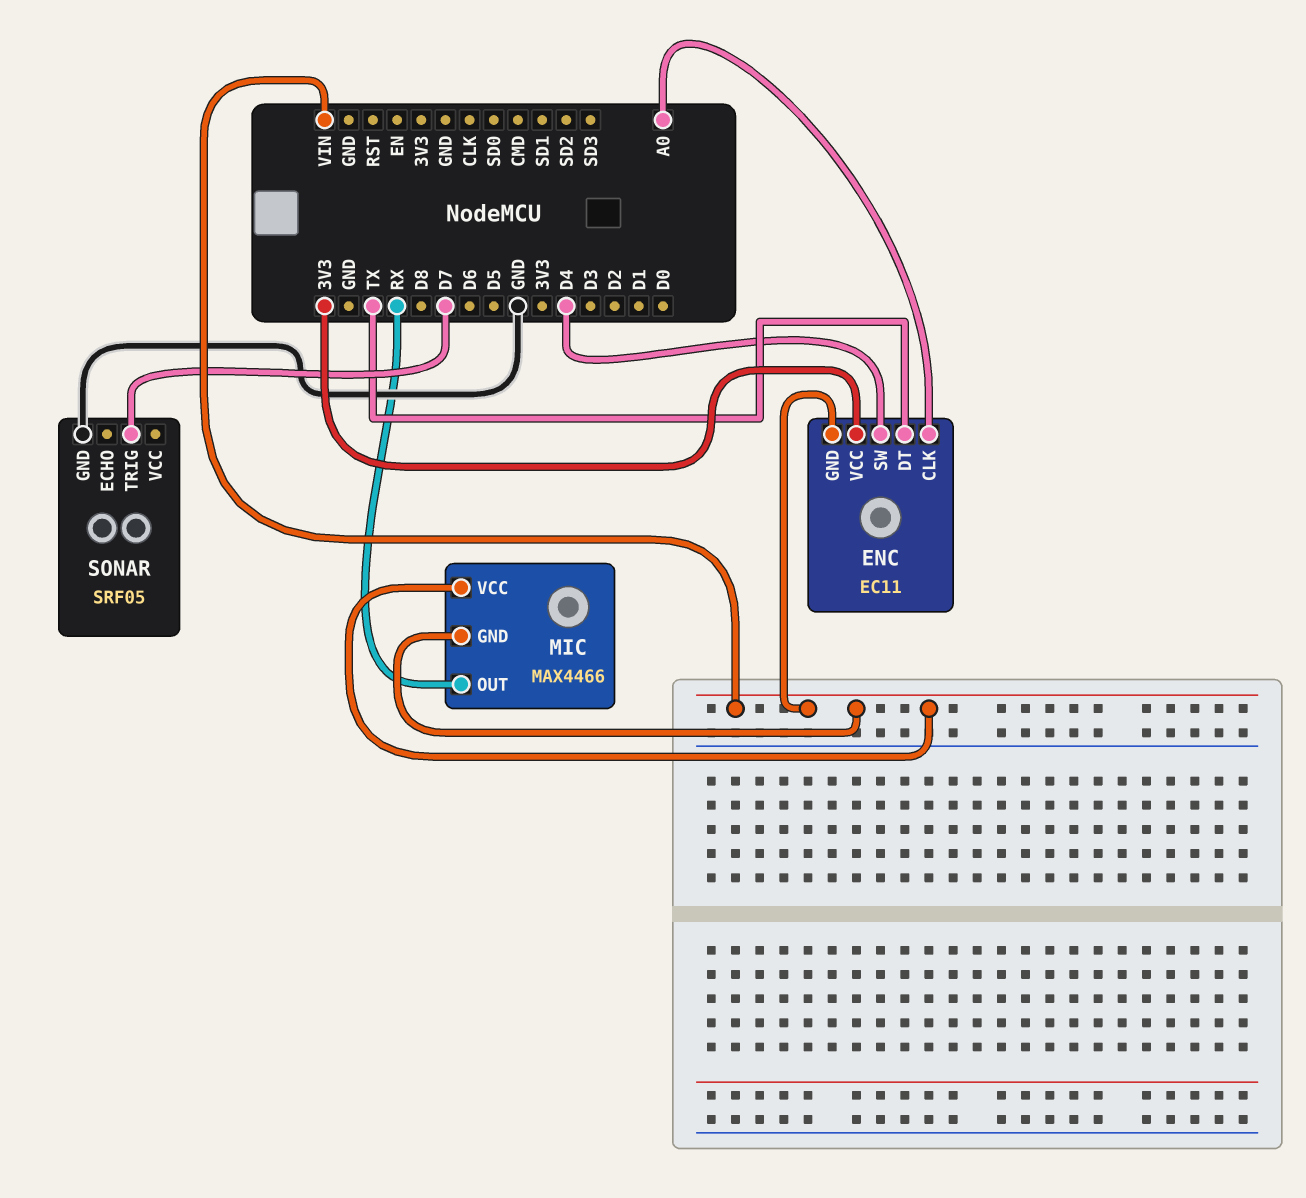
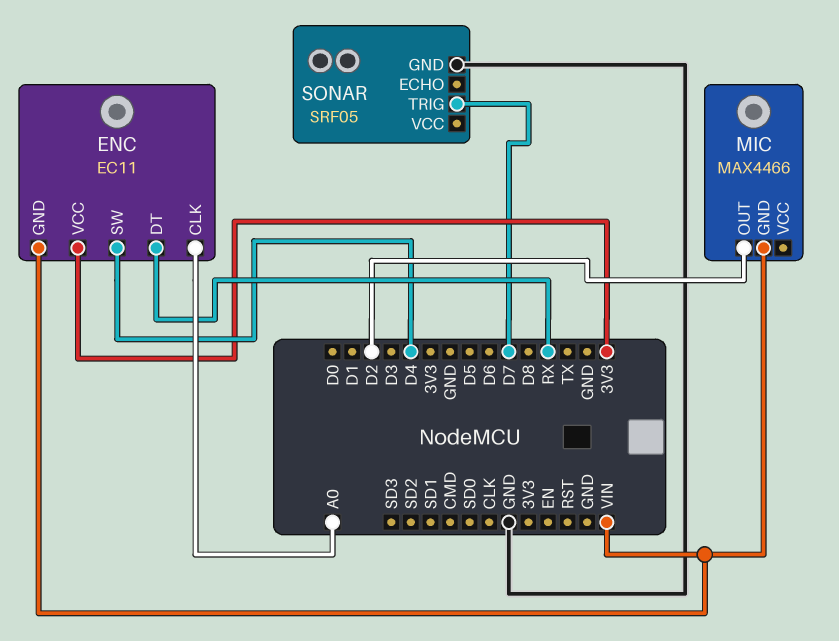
ENC pin DT: TX -> RX
MIC pin OUT: RX -> D2
MIC pin VCC: VIN -> none

